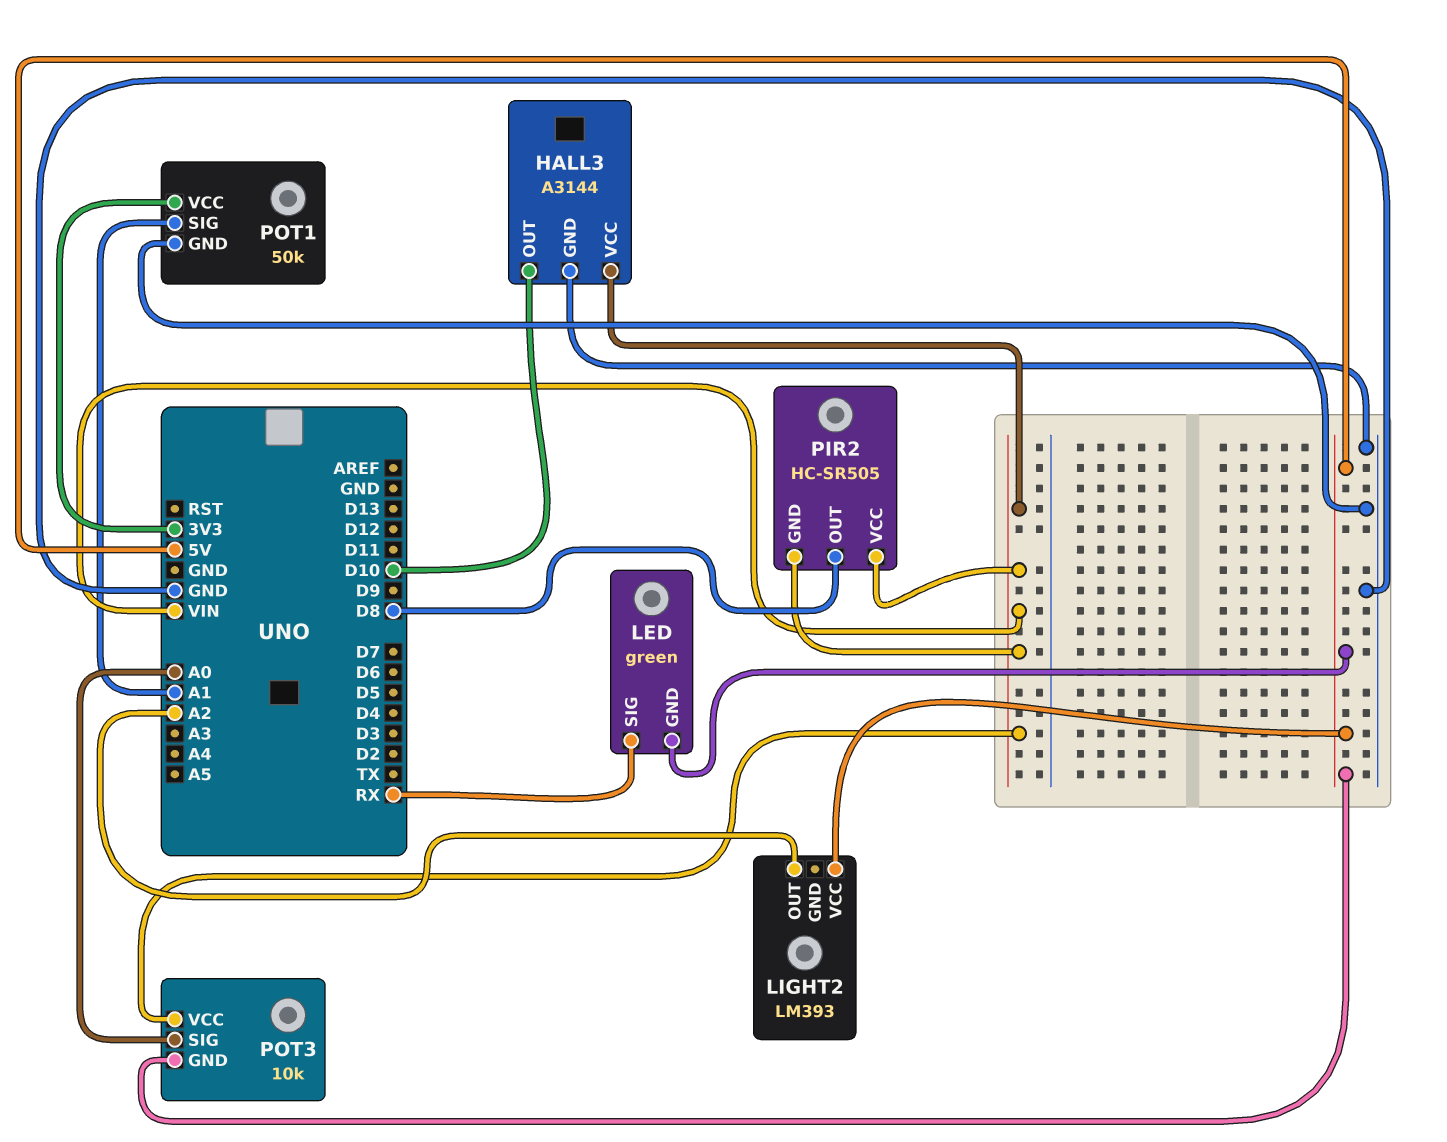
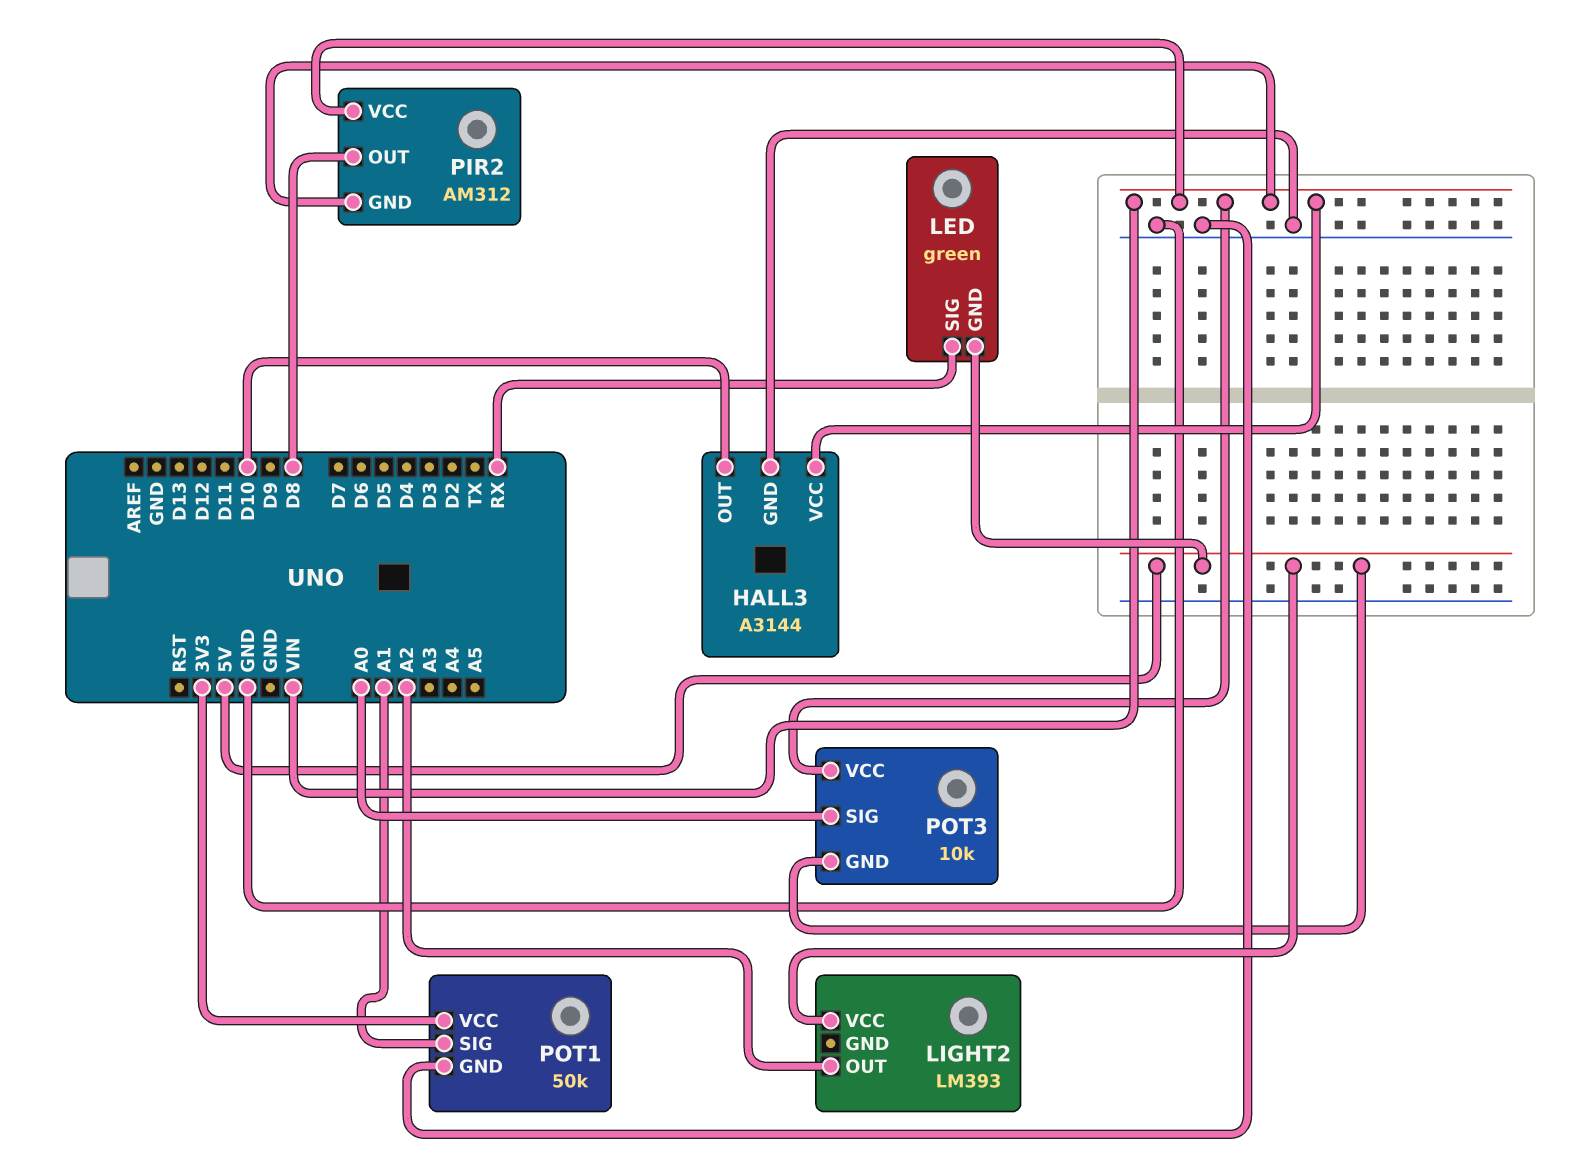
PIR2: HC-SR505 -> AM312

